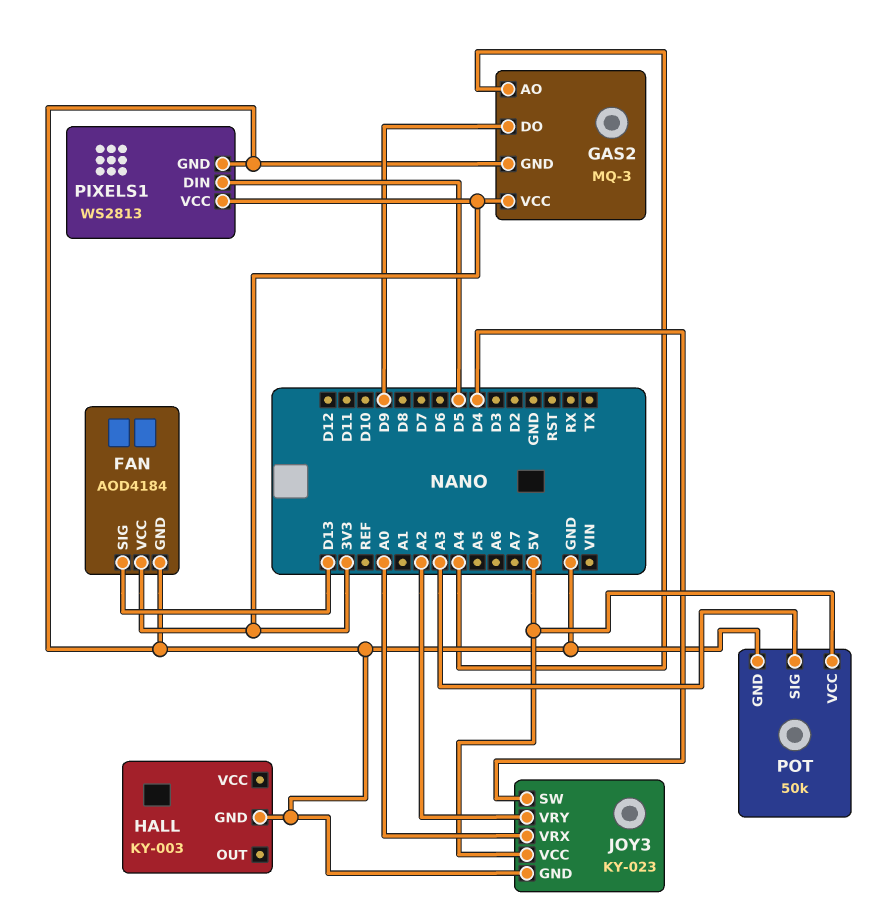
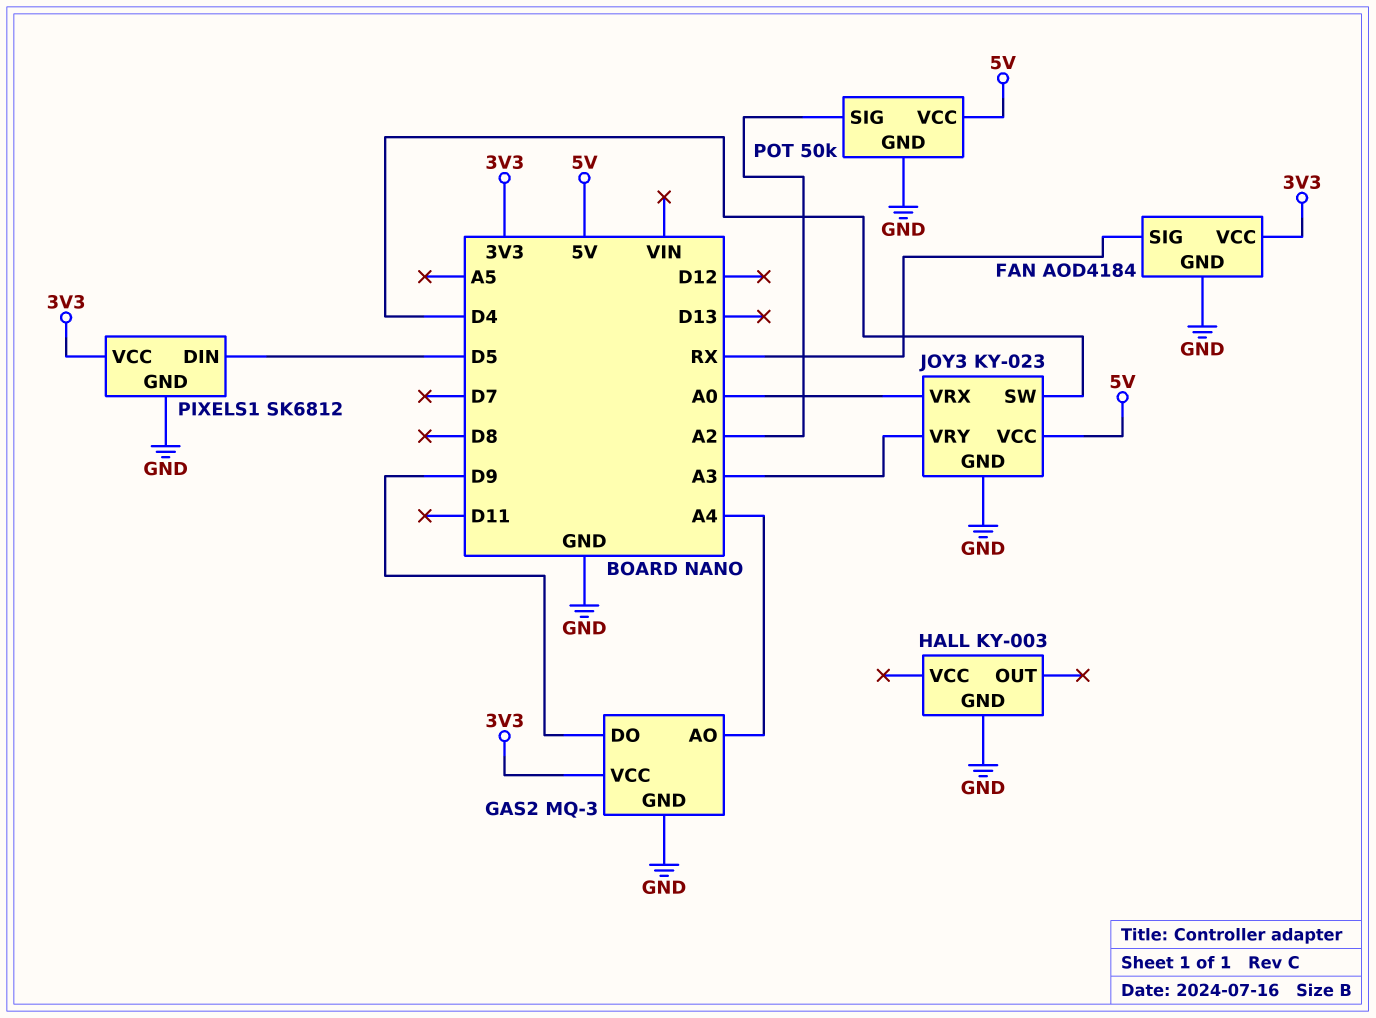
FAN pin SIG: D13 -> RX
JOY3 pin VRY: A2 -> A3
PIXELS1: WS2813 -> SK6812
POT pin SIG: A3 -> A2

